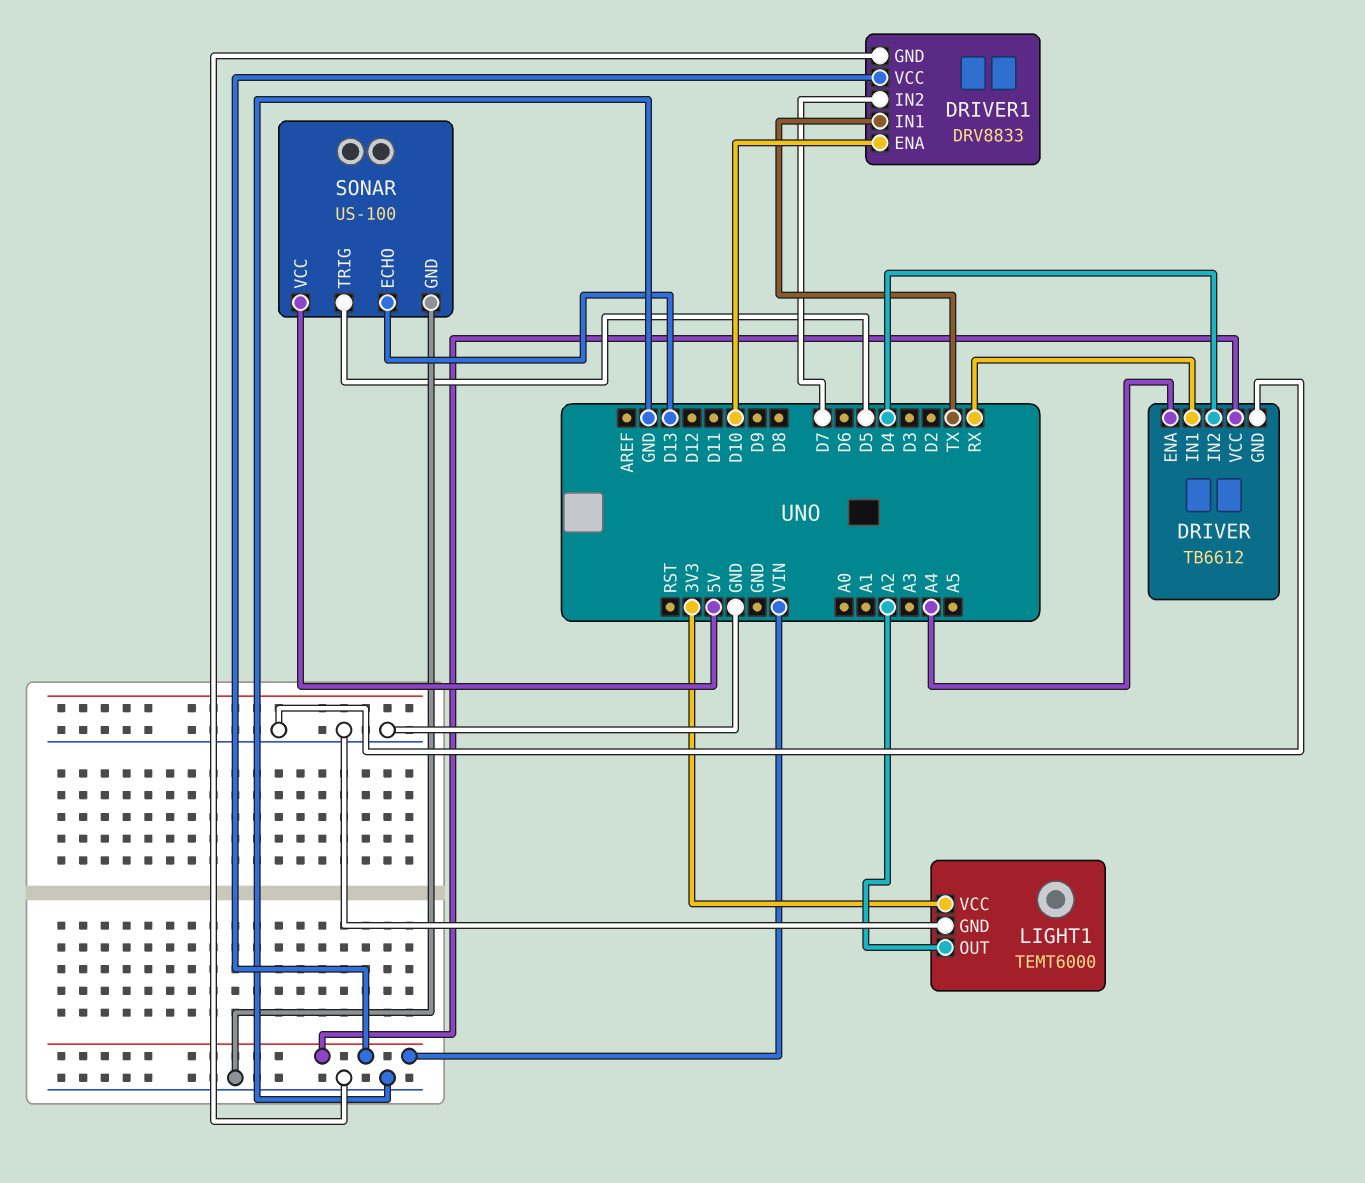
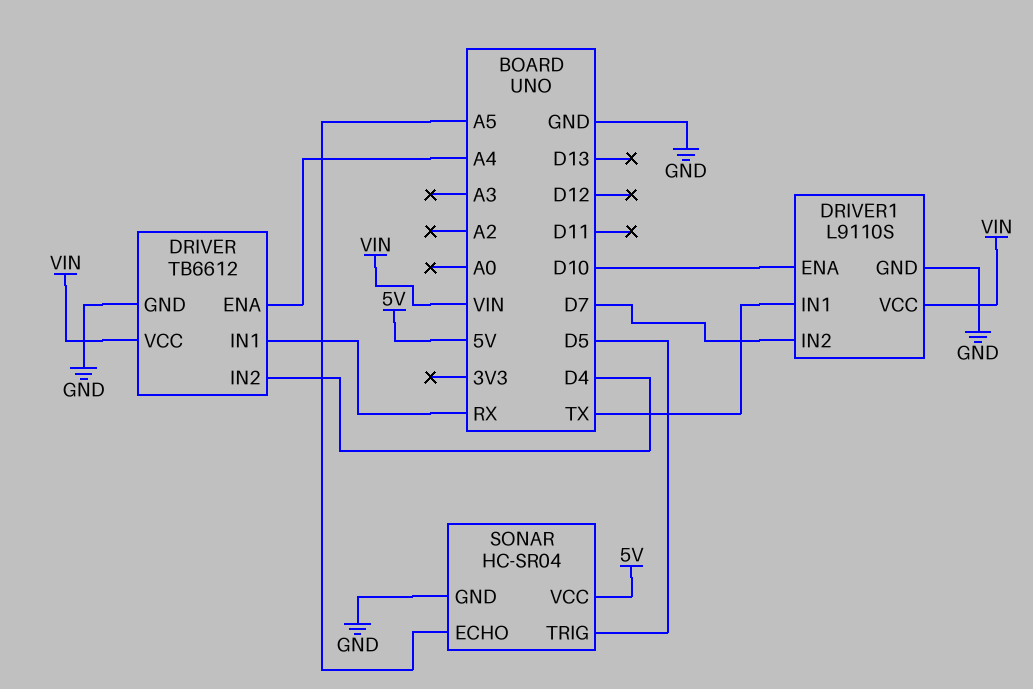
DRIVER1: DRV8833 -> L9110S
LIGHT1: TEMT6000 -> none
LIGHT1 pin GND: GND -> none
LIGHT1 pin OUT: A2 -> none
LIGHT1 pin VCC: 3V3 -> none
SONAR: US-100 -> HC-SR04
SONAR pin ECHO: D13 -> A5

